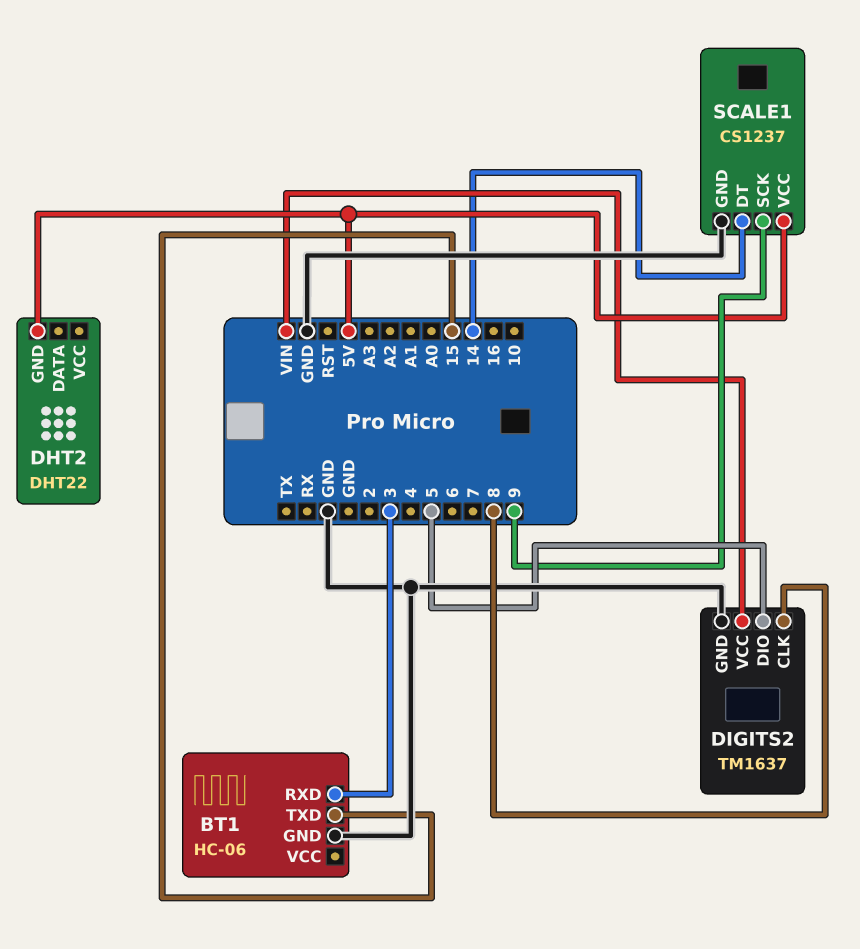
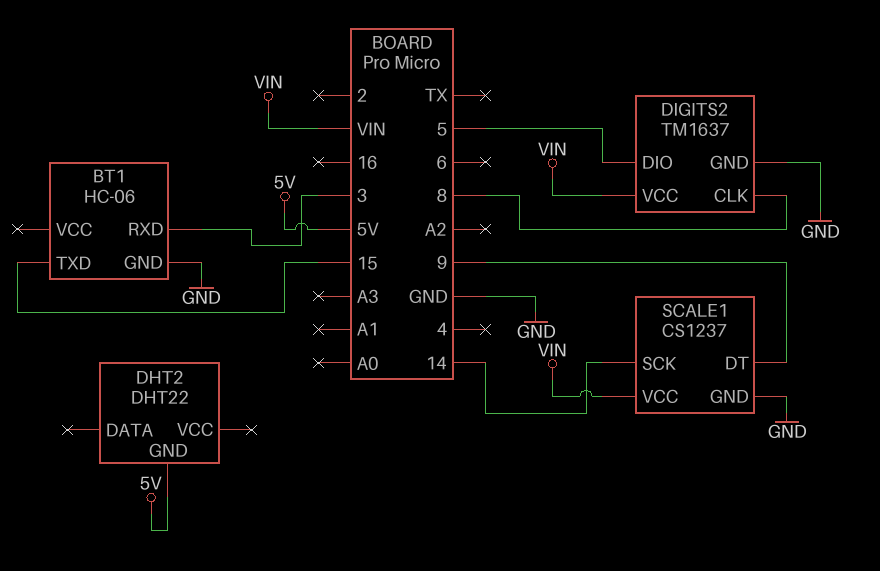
SCALE1 pin DT: 14 -> 9
SCALE1 pin SCK: 9 -> 14
SCALE1 pin VCC: 5V -> VIN

